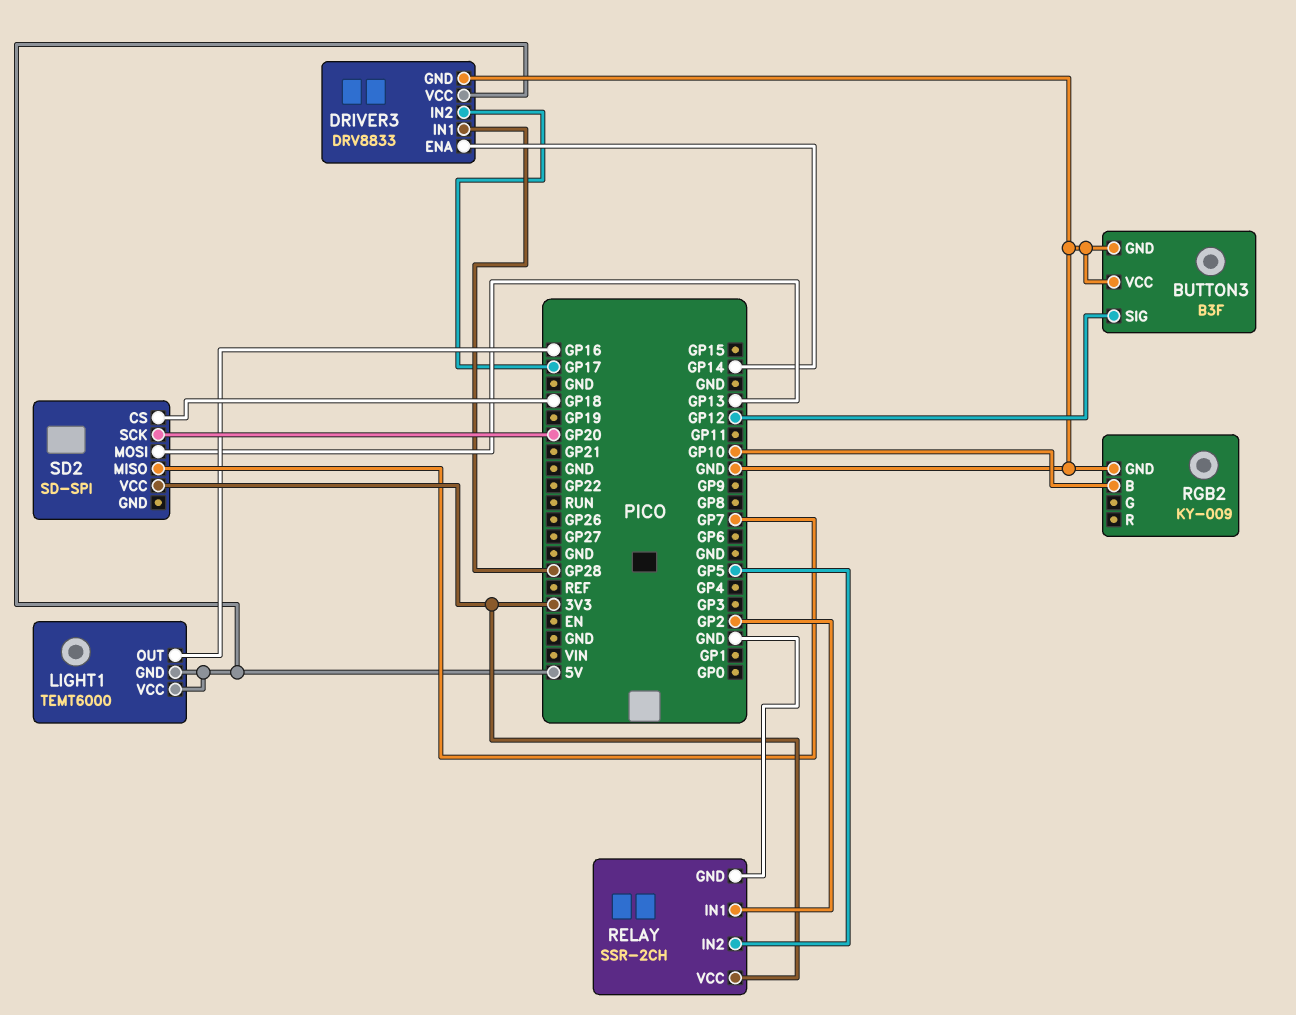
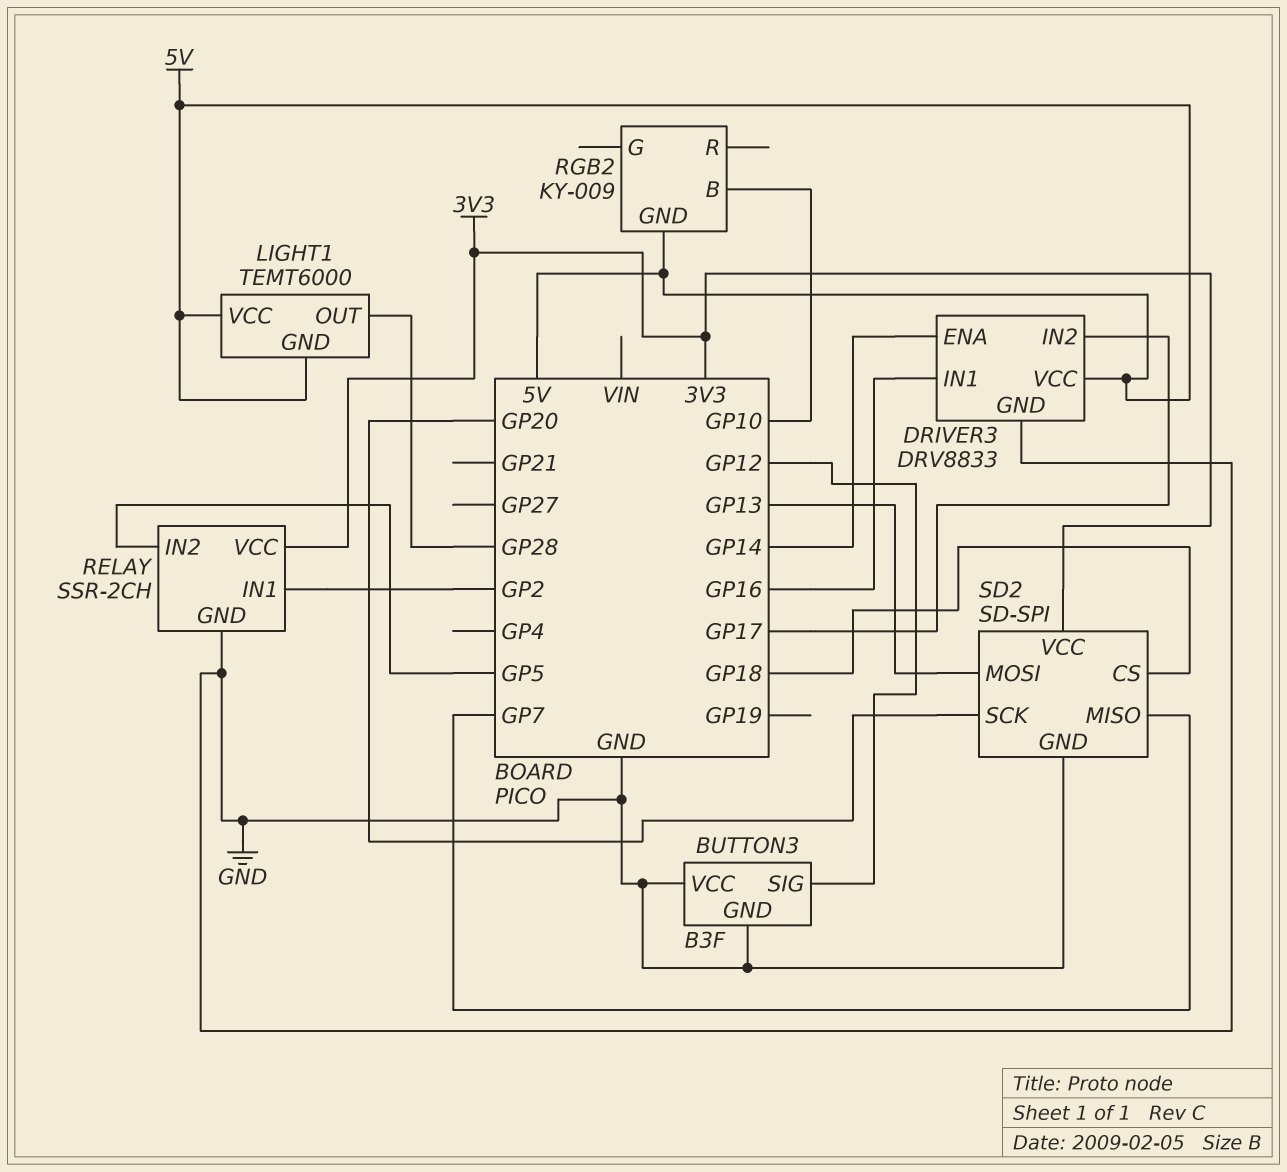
DRIVER3 pin IN1: GP28 -> GP16
LIGHT1 pin OUT: GP16 -> GP28
RGB2 pin GND: GND -> 5V
SD2 pin GND: none -> GND

